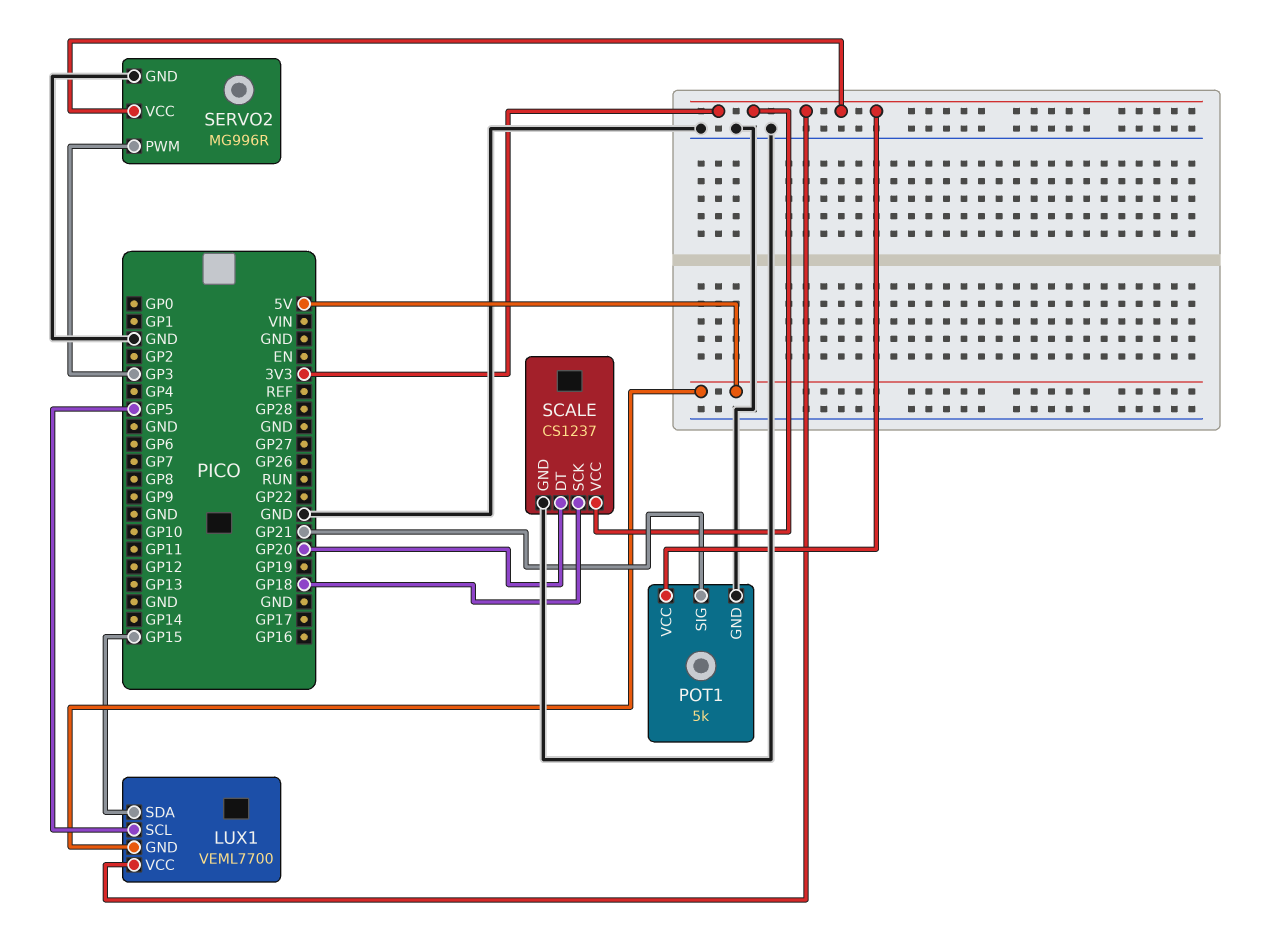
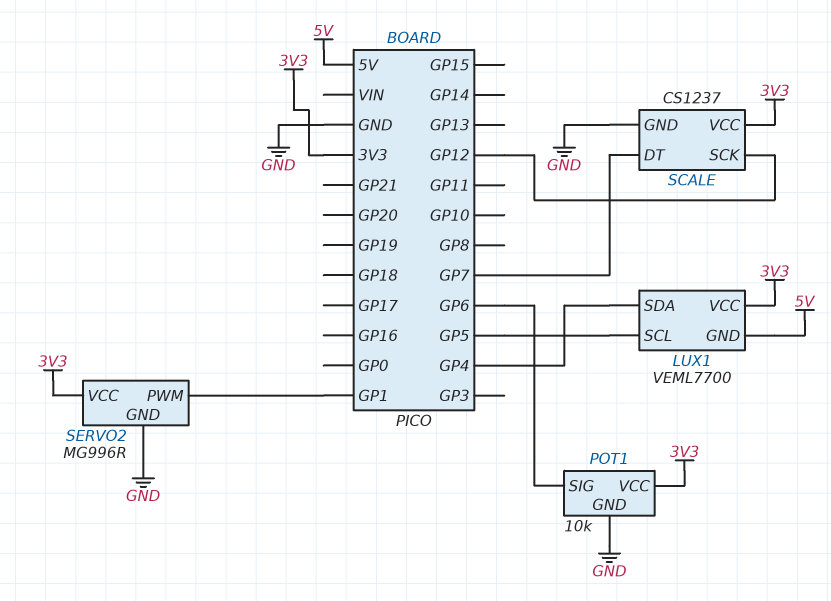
LUX1 pin SDA: GP15 -> GP4
POT1: 5k -> 10k
POT1 pin SIG: GP21 -> GP6
SCALE pin DT: GP20 -> GP7
SCALE pin SCK: GP18 -> GP12
SERVO2 pin PWM: GP3 -> GP1

